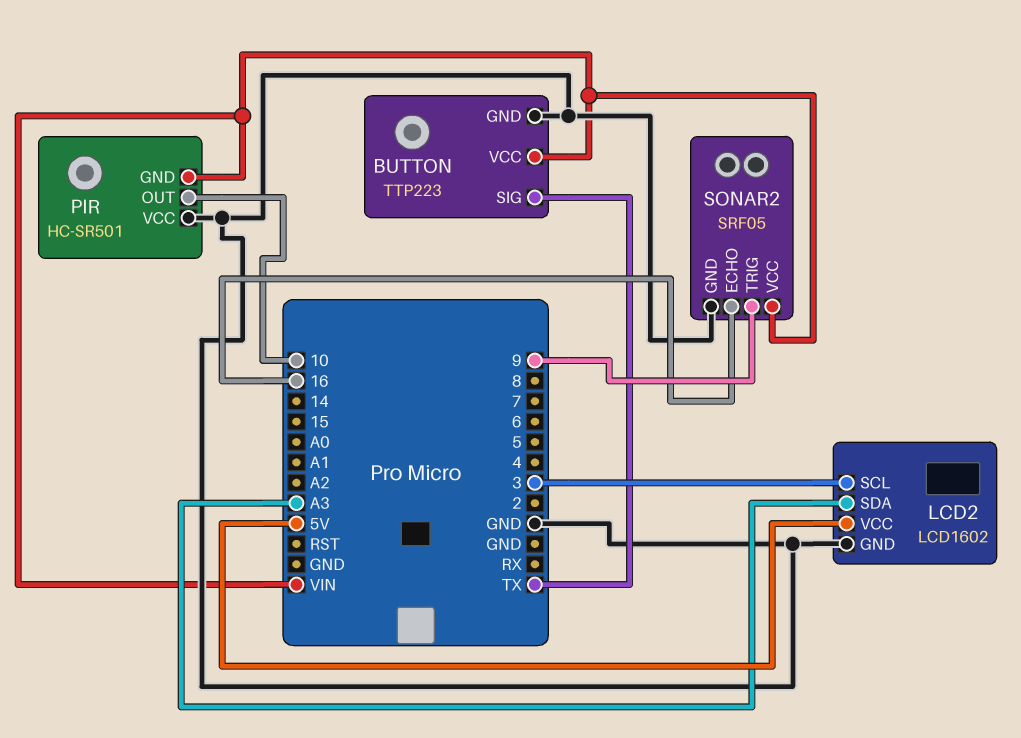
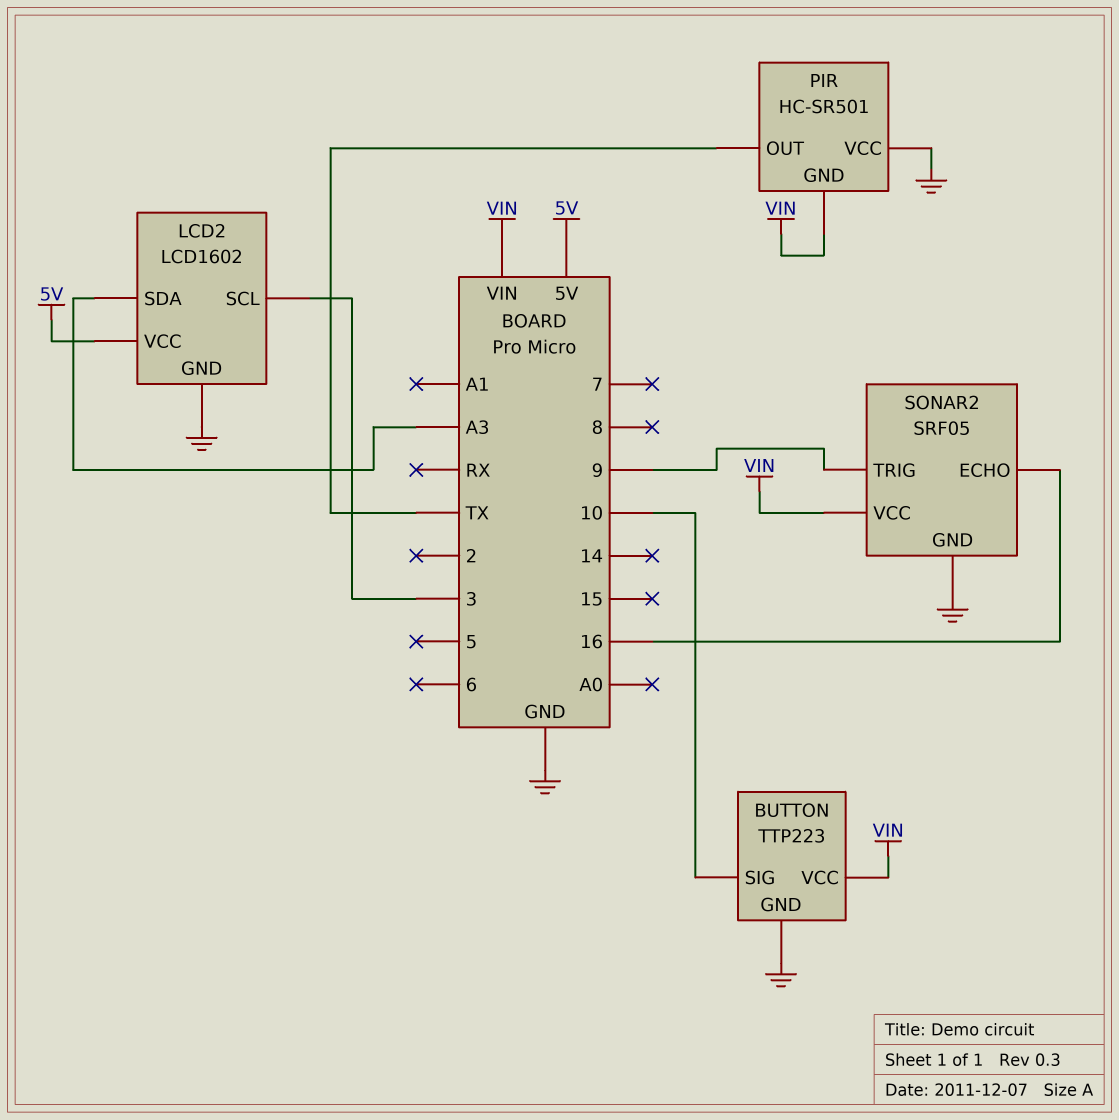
BUTTON pin SIG: TX -> 10
PIR pin OUT: 10 -> TX

